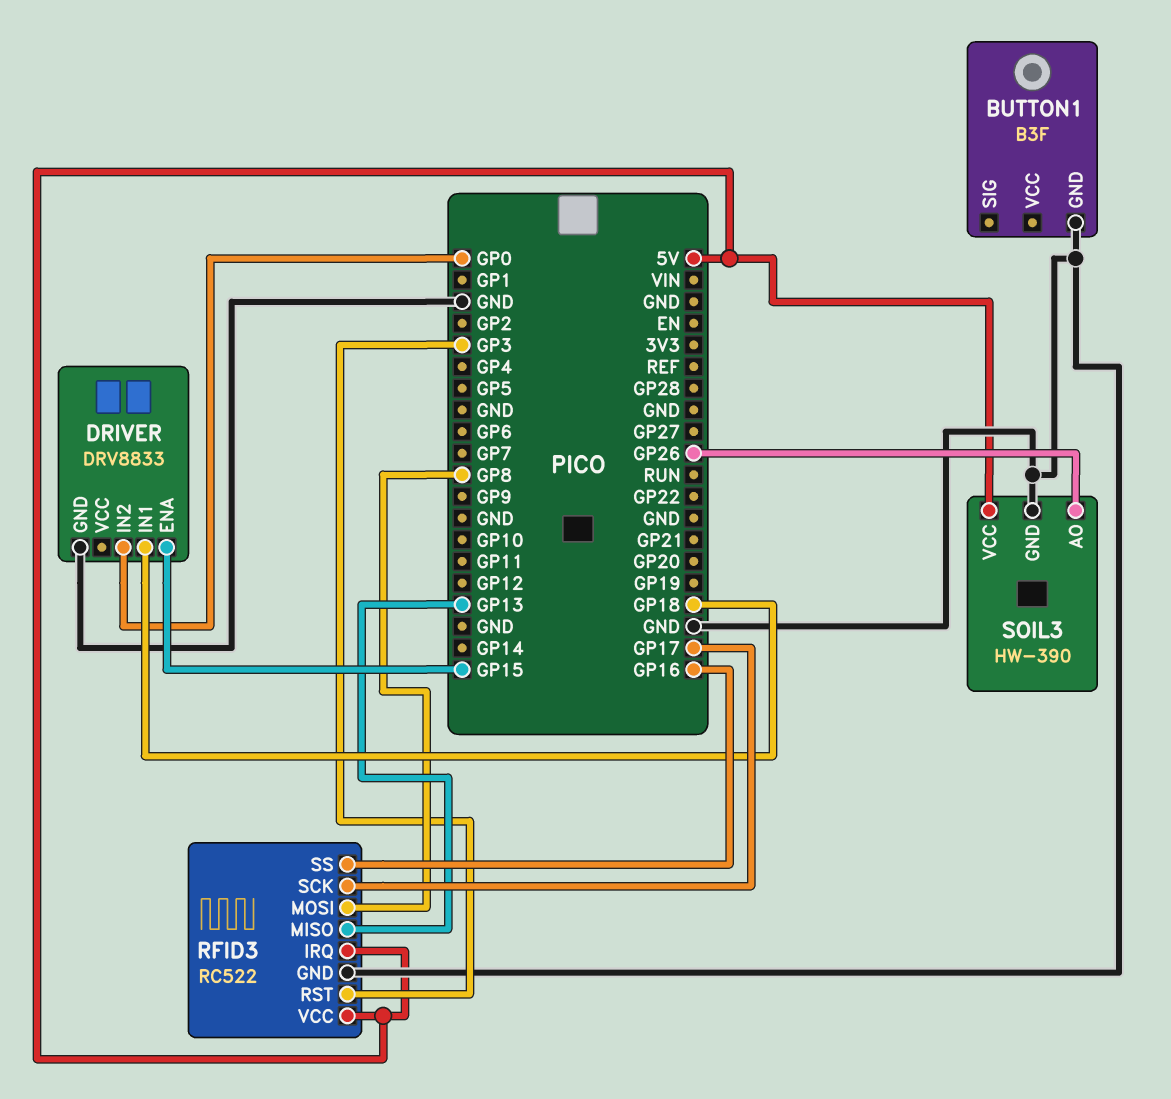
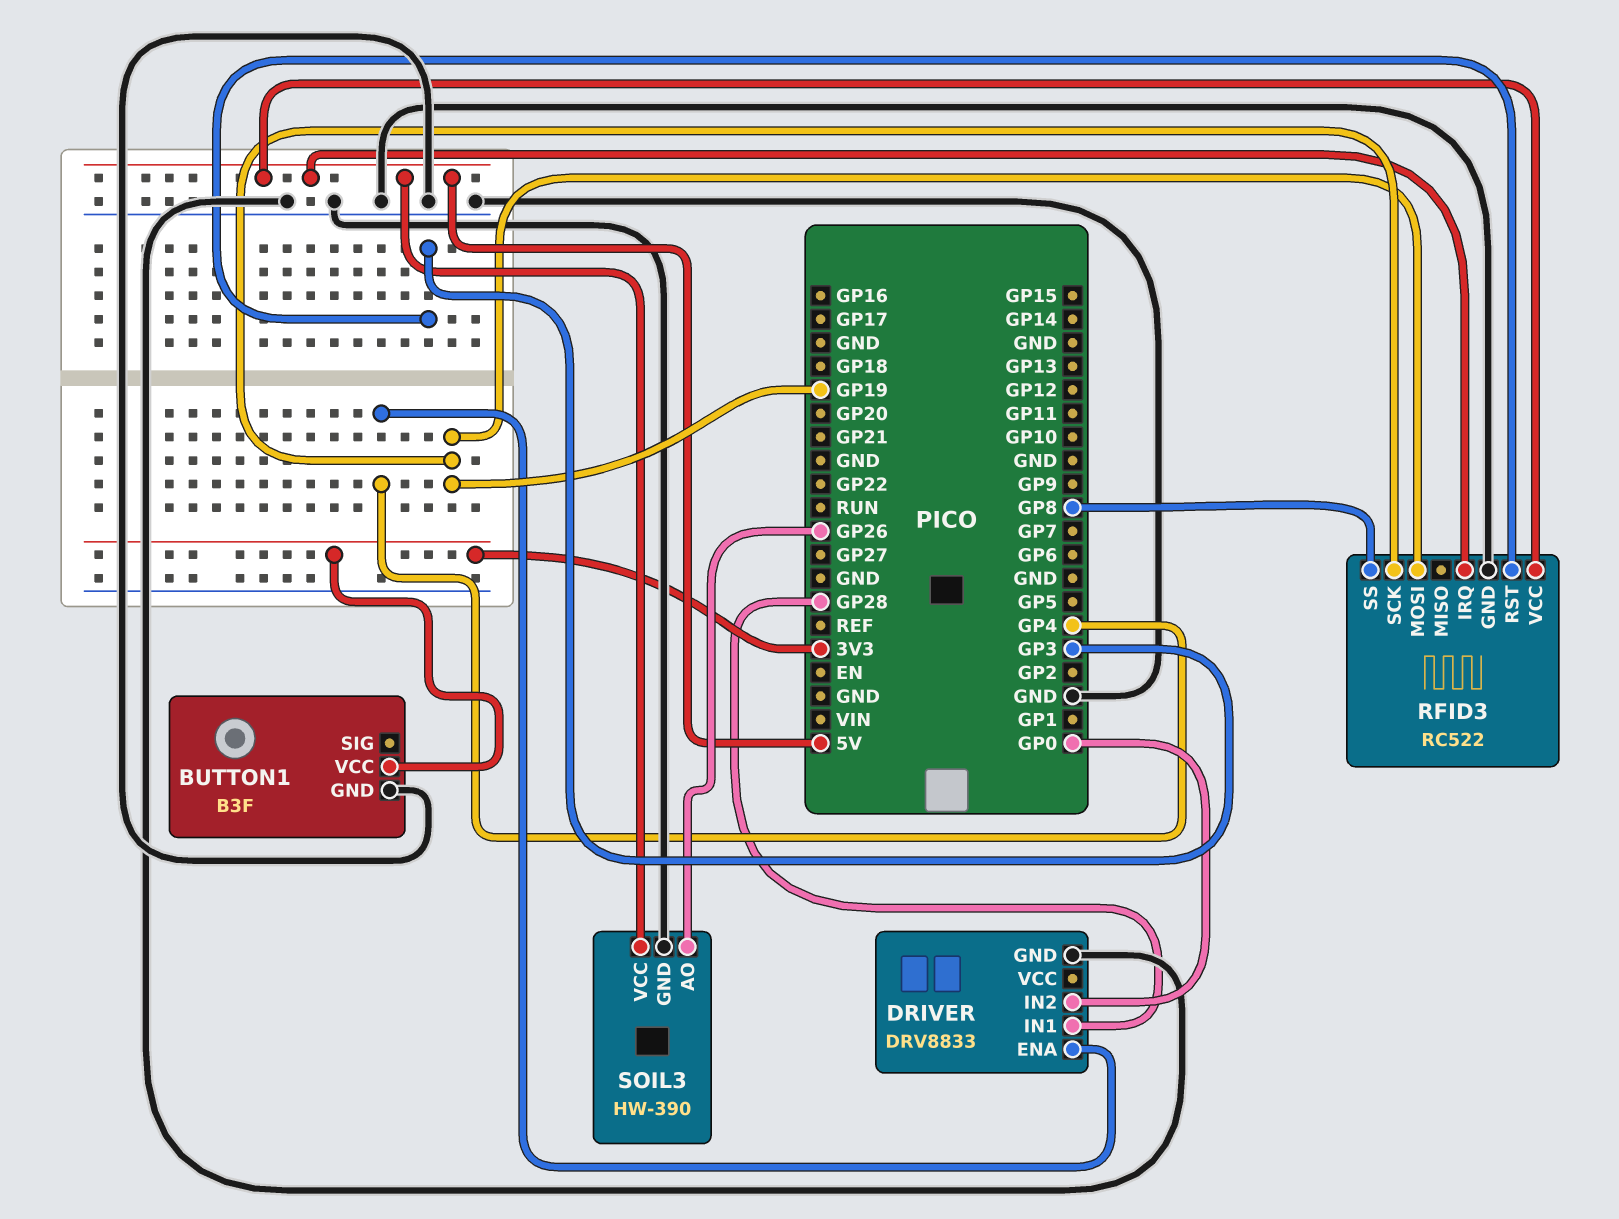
BUTTON1 pin VCC: none -> 3V3
DRIVER pin ENA: GP15 -> GP4
DRIVER pin IN1: GP18 -> GP28
RFID3 pin MISO: GP13 -> none
RFID3 pin MOSI: GP8 -> GP19
RFID3 pin SCK: GP17 -> GP19
RFID3 pin SS: GP16 -> GP8

